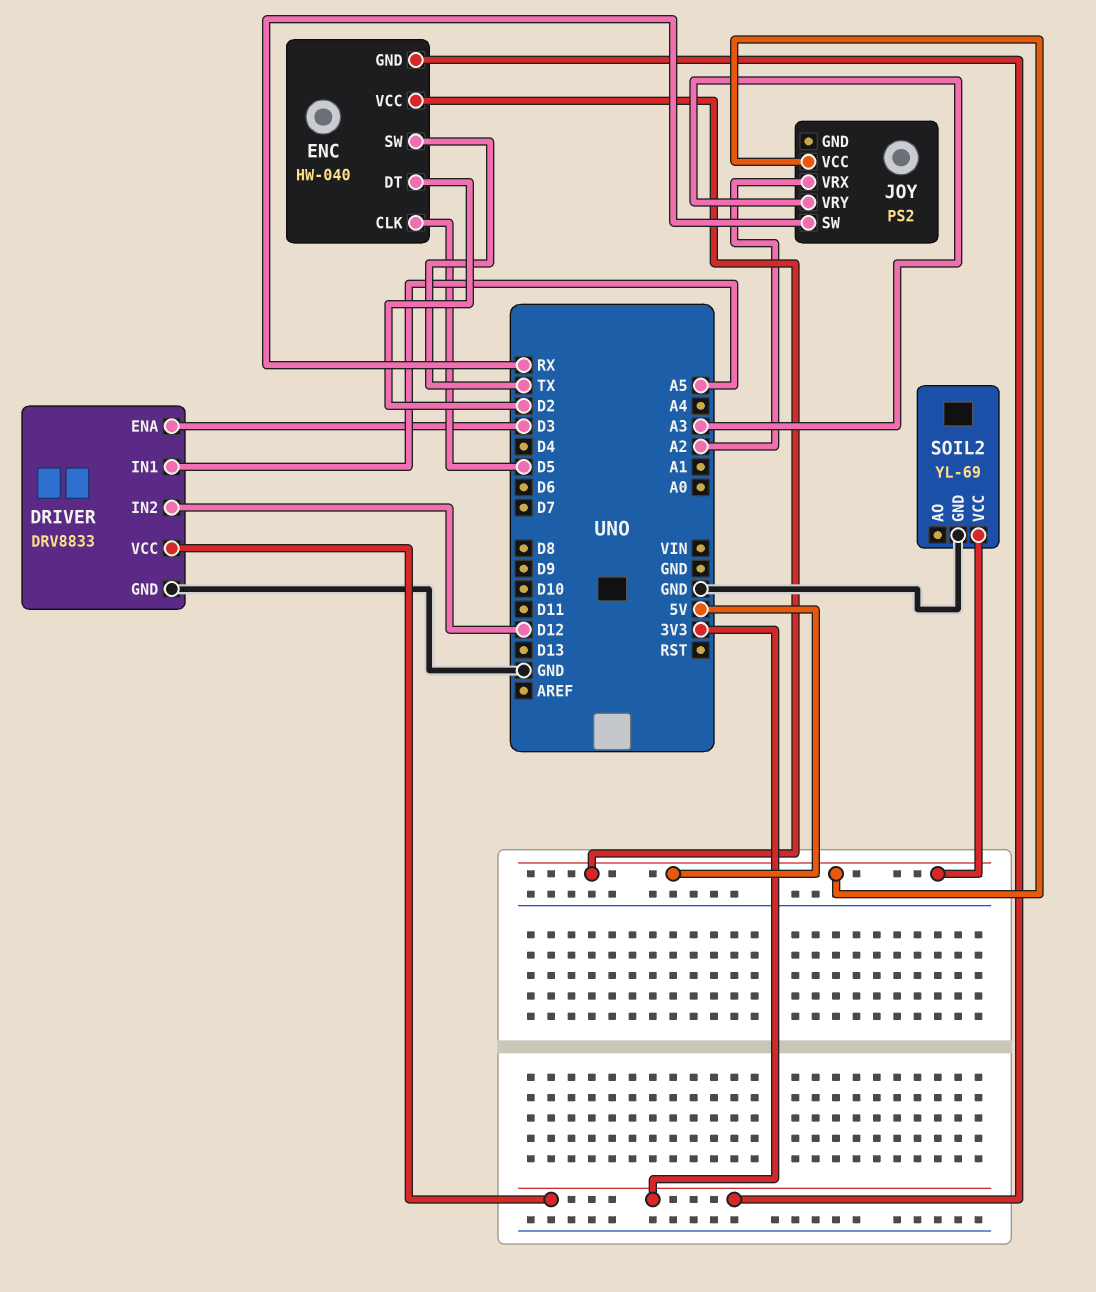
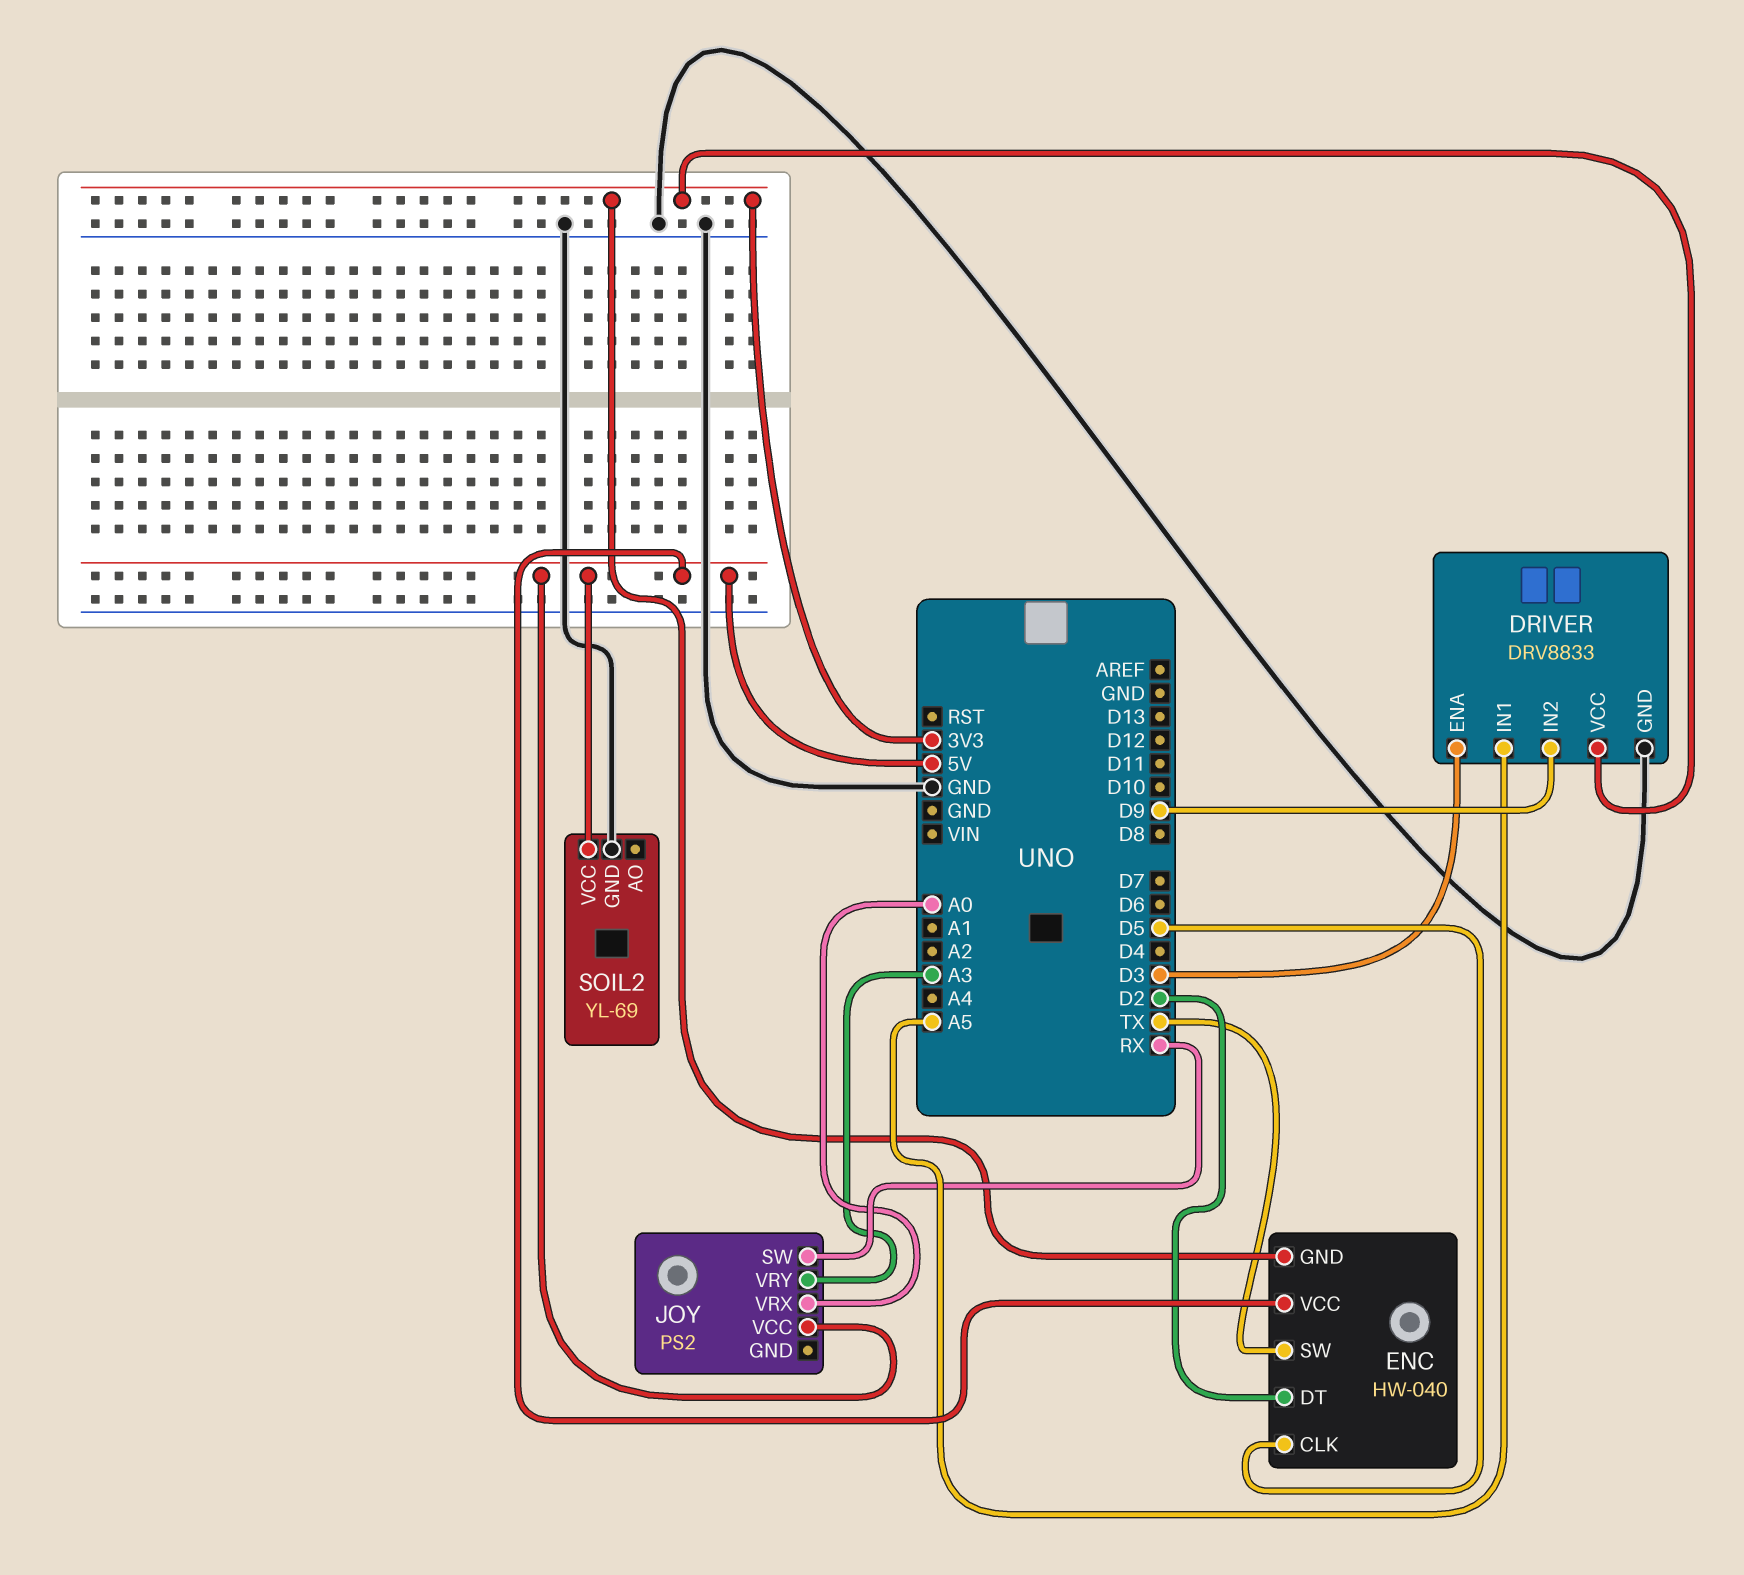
DRIVER pin IN2: D12 -> D9
JOY pin VRX: A2 -> A0

